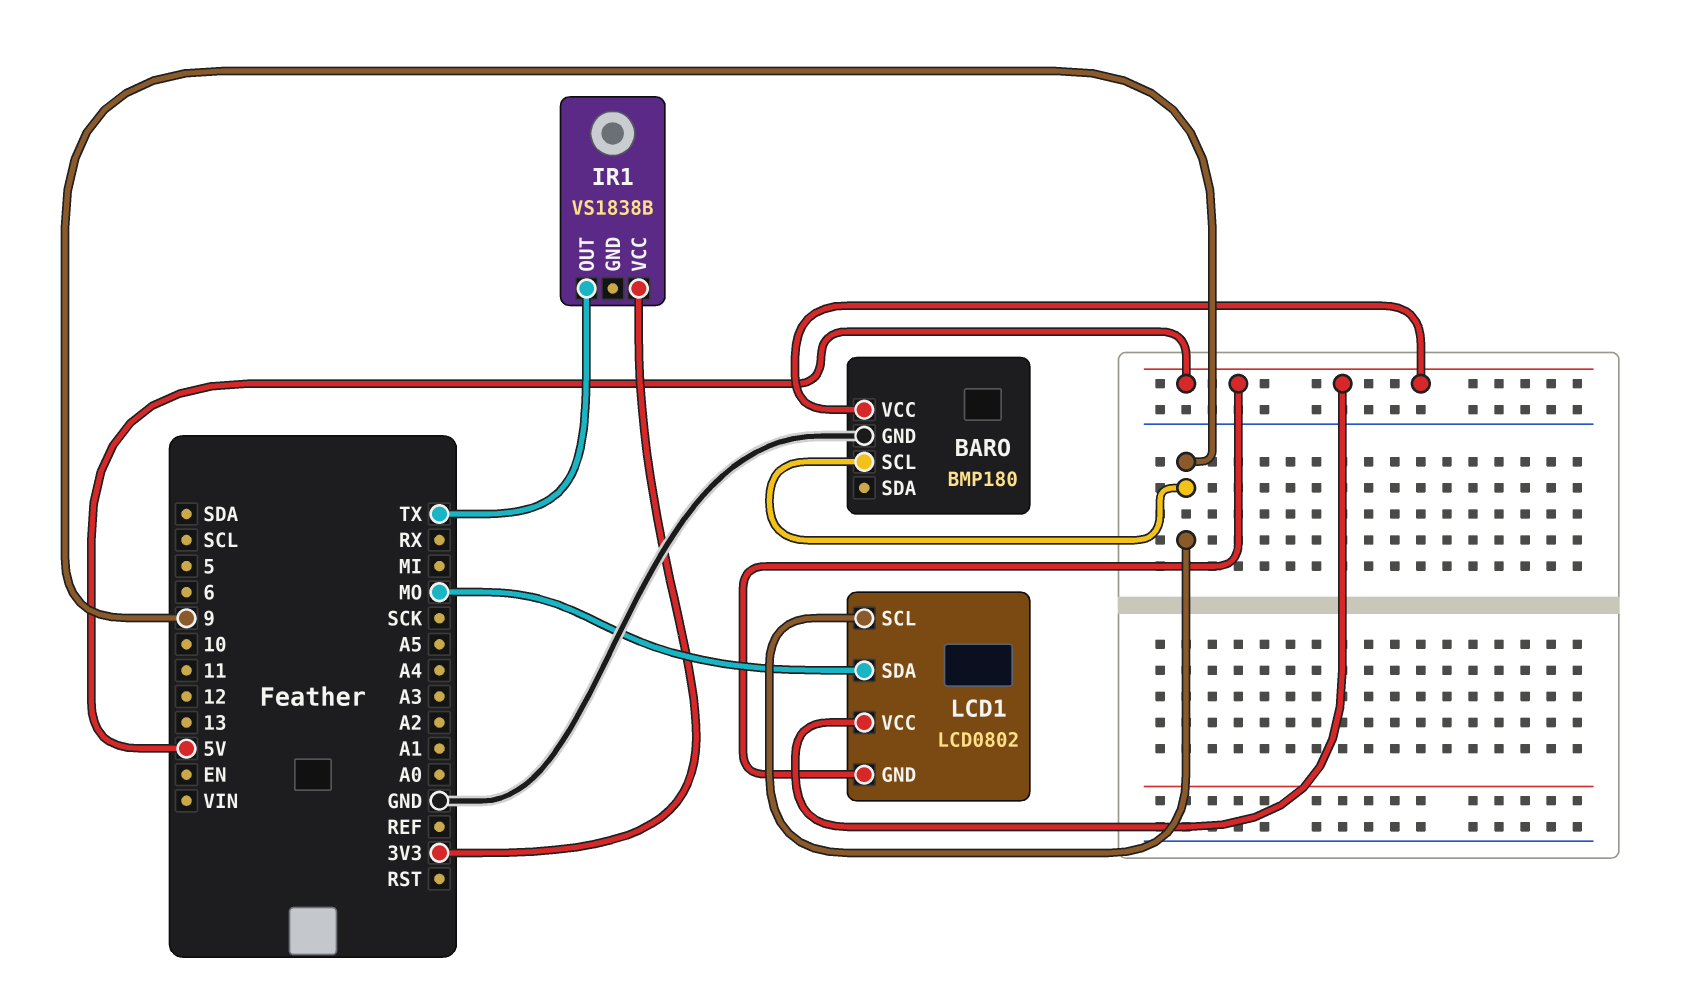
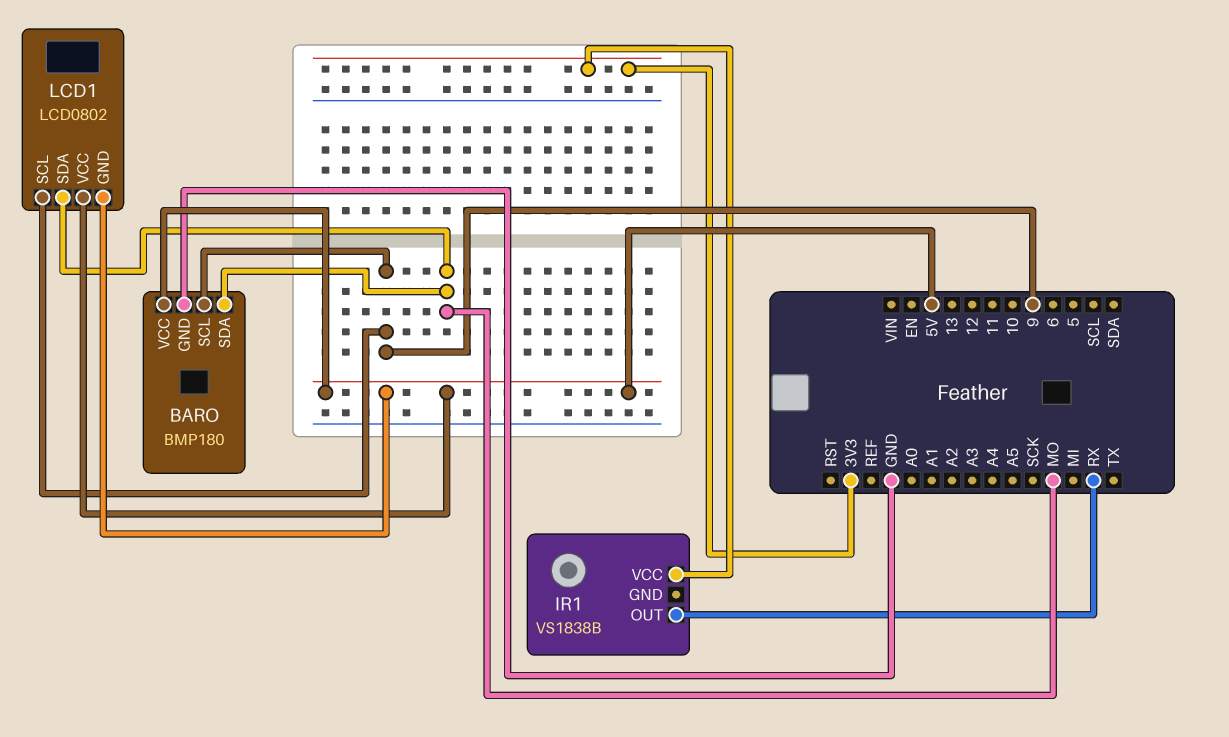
BARO pin SDA: none -> MO
IR1 pin OUT: TX -> RX

